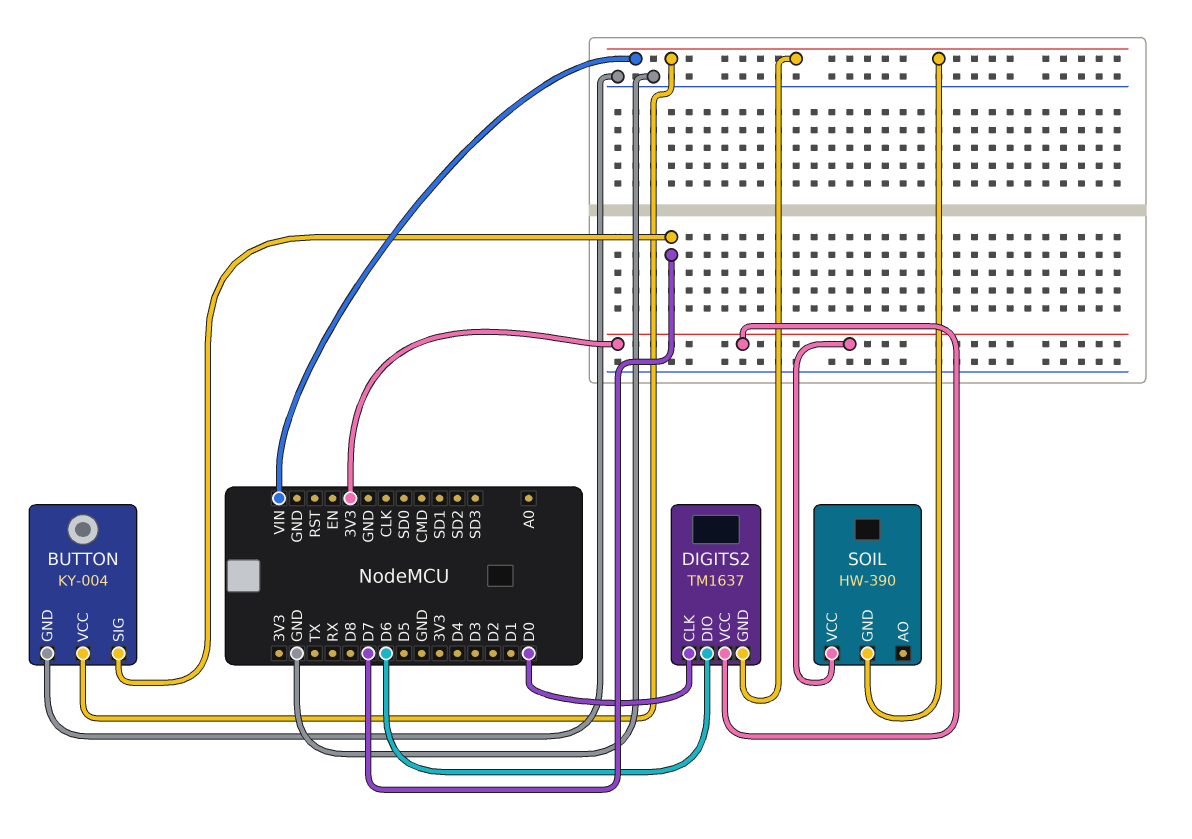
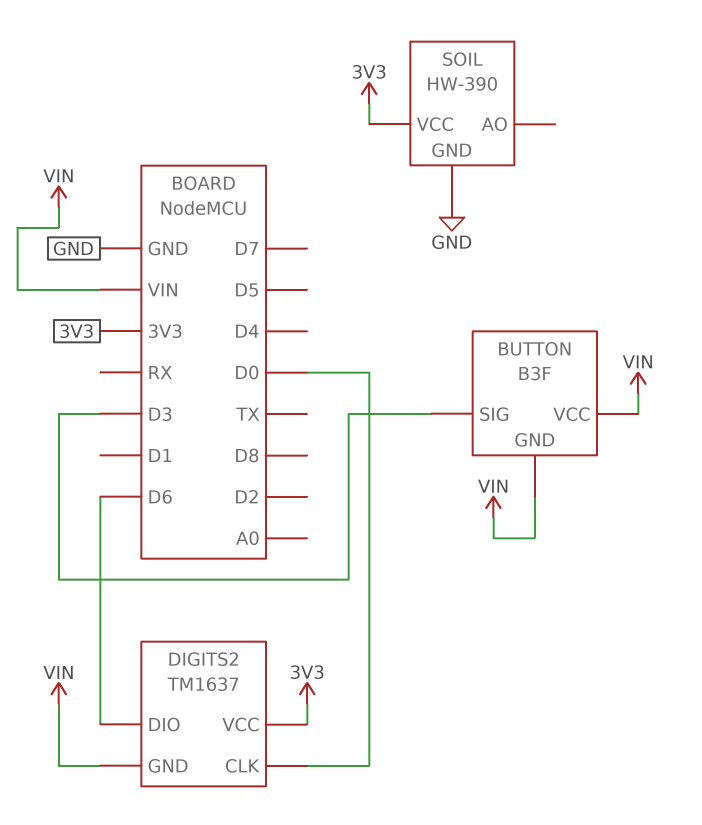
BUTTON: KY-004 -> B3F
BUTTON pin GND: GND -> VIN
BUTTON pin SIG: D7 -> D3
SOIL pin GND: VIN -> GND

